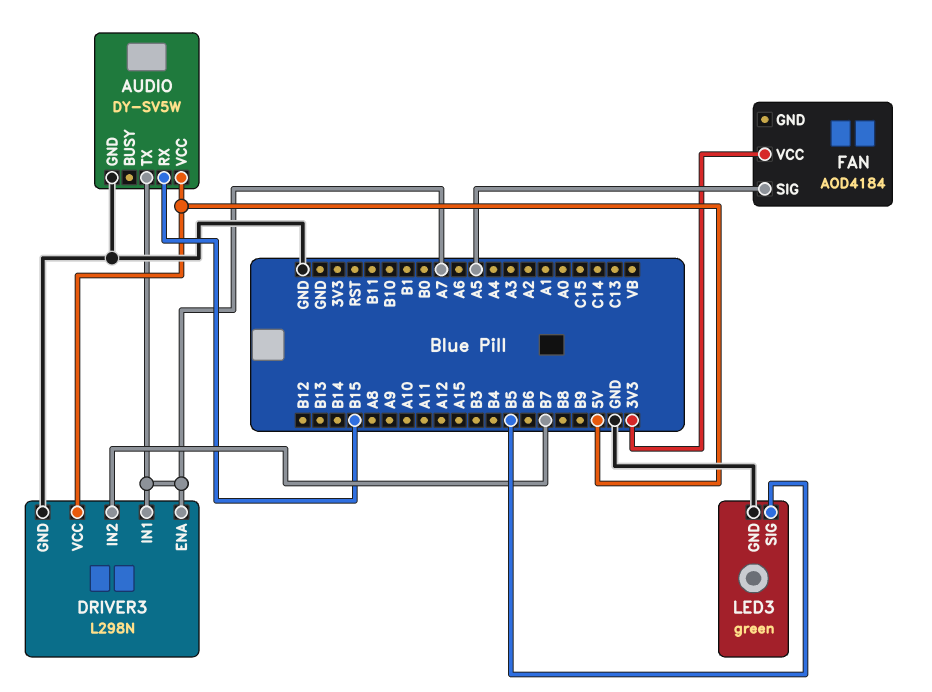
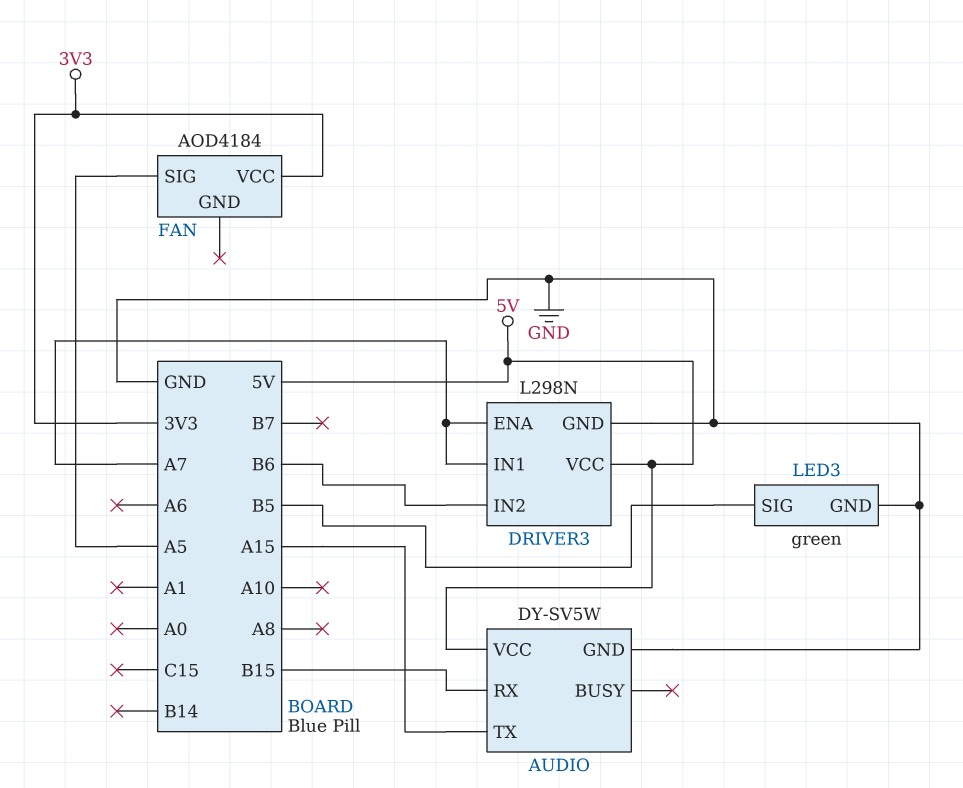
AUDIO pin TX: A7 -> A15
DRIVER3 pin IN2: B7 -> B6

